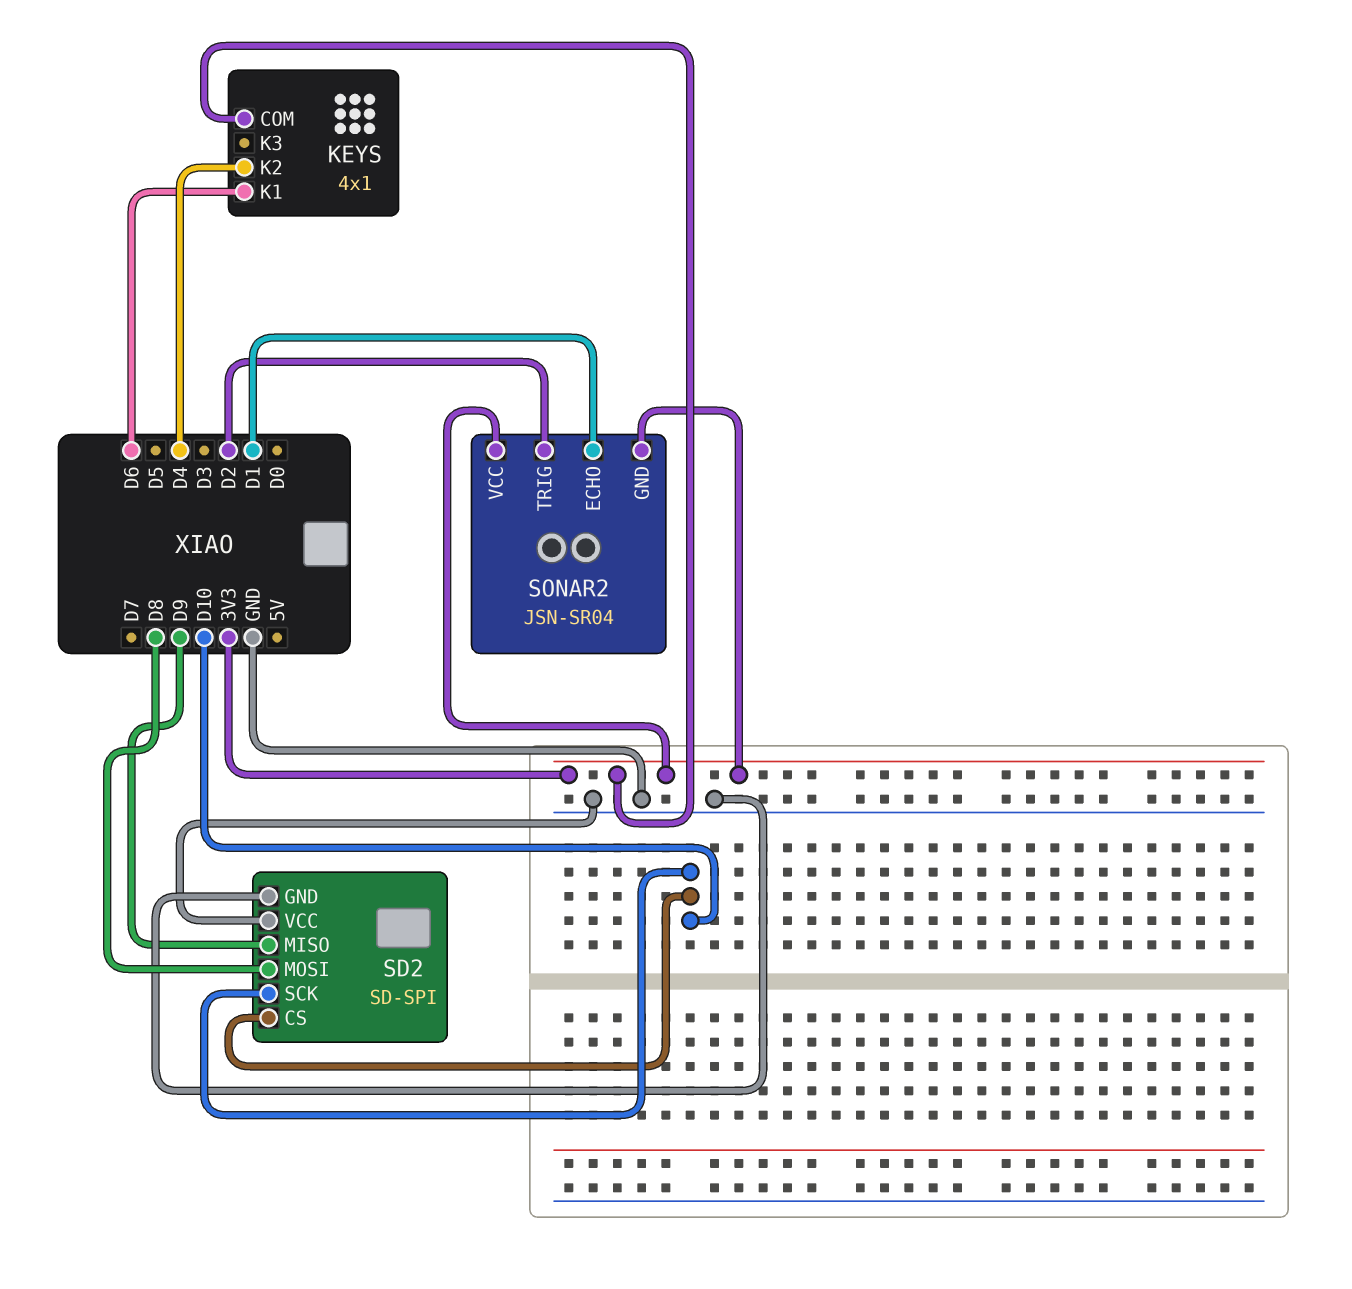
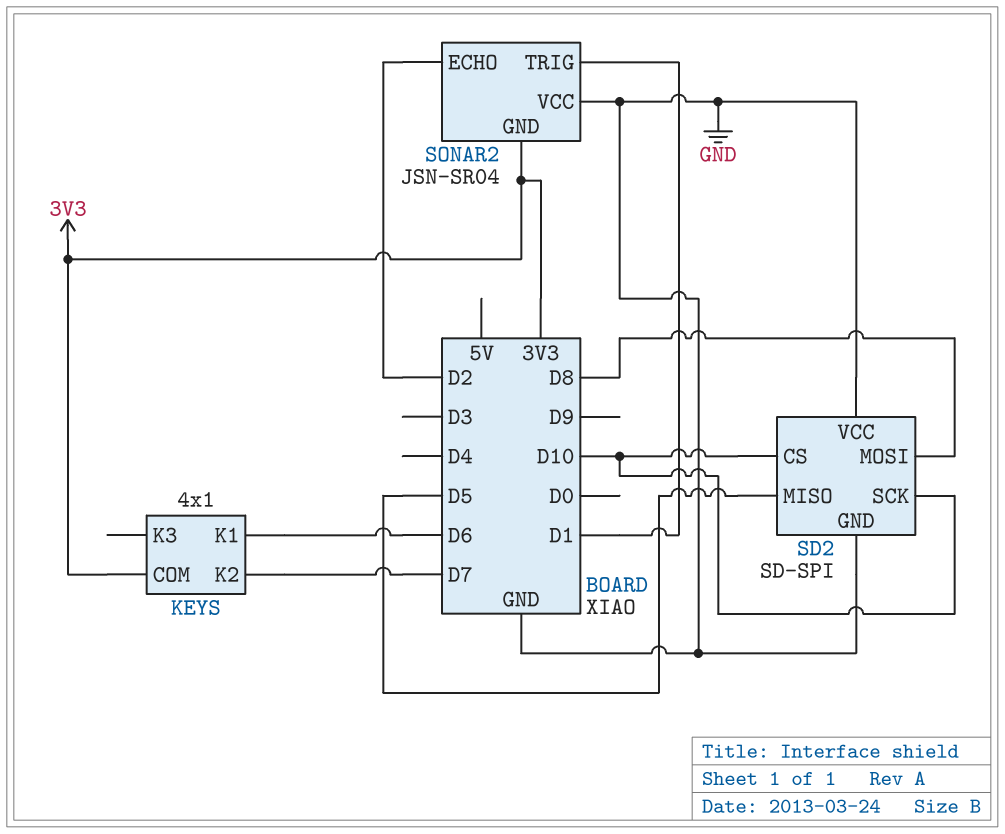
KEYS pin K2: D4 -> D7
SD2 pin MISO: D9 -> D5
SONAR2 pin ECHO: D1 -> D2
SONAR2 pin TRIG: D2 -> D1
SONAR2 pin VCC: 3V3 -> GND

